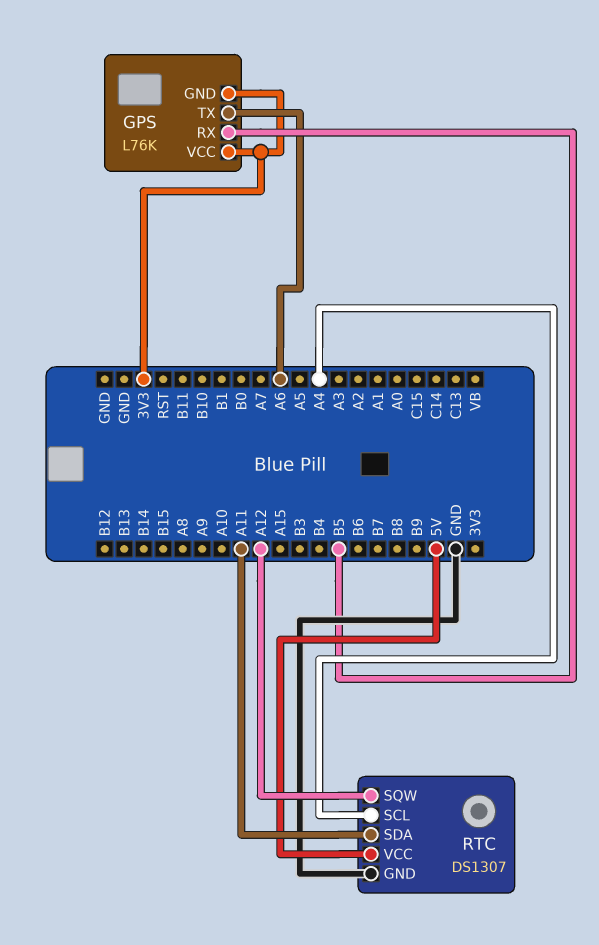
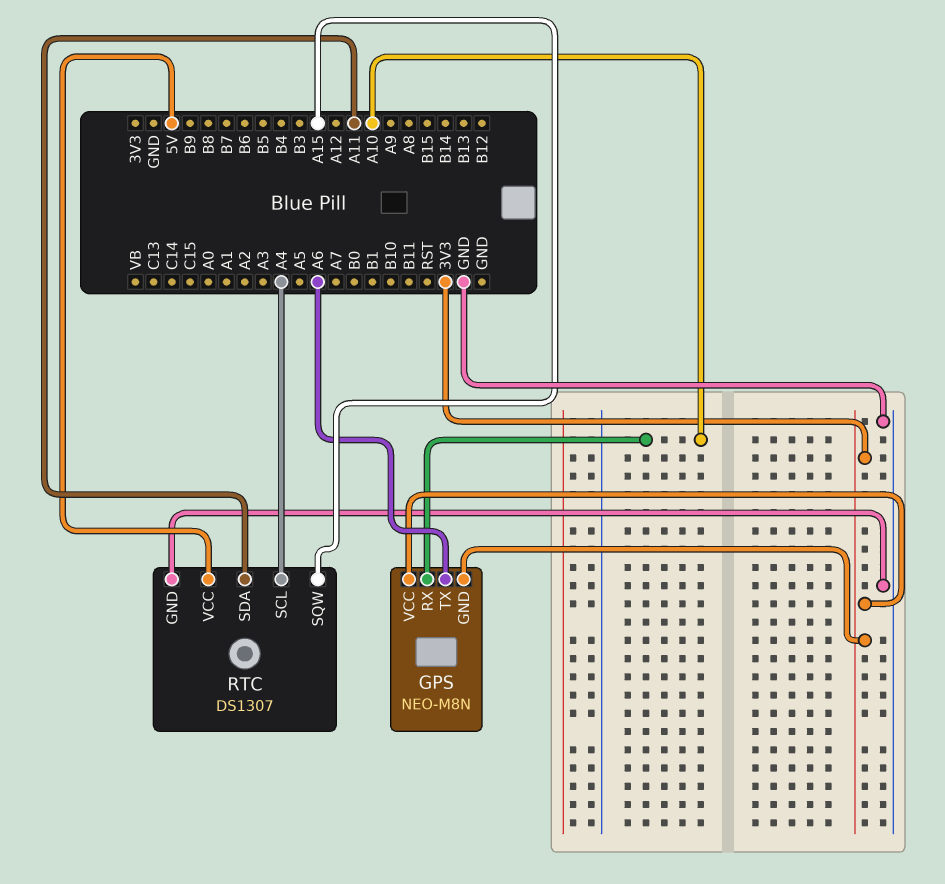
GPS: L76K -> NEO-M8N
GPS pin RX: B5 -> A10
RTC pin SQW: A12 -> A15

